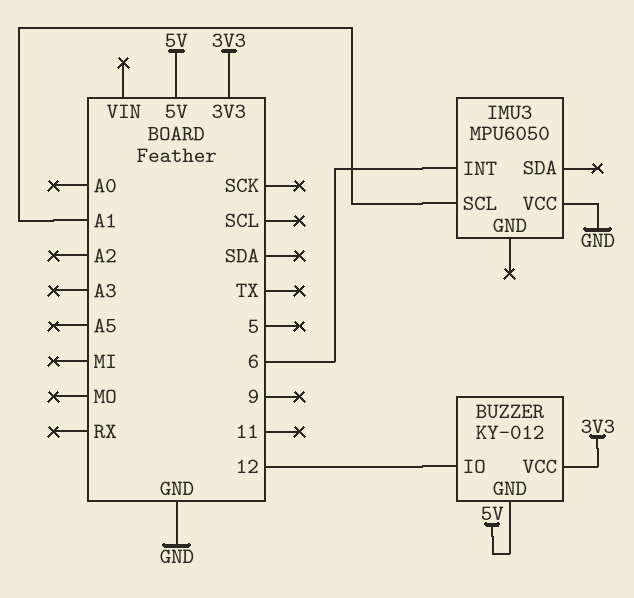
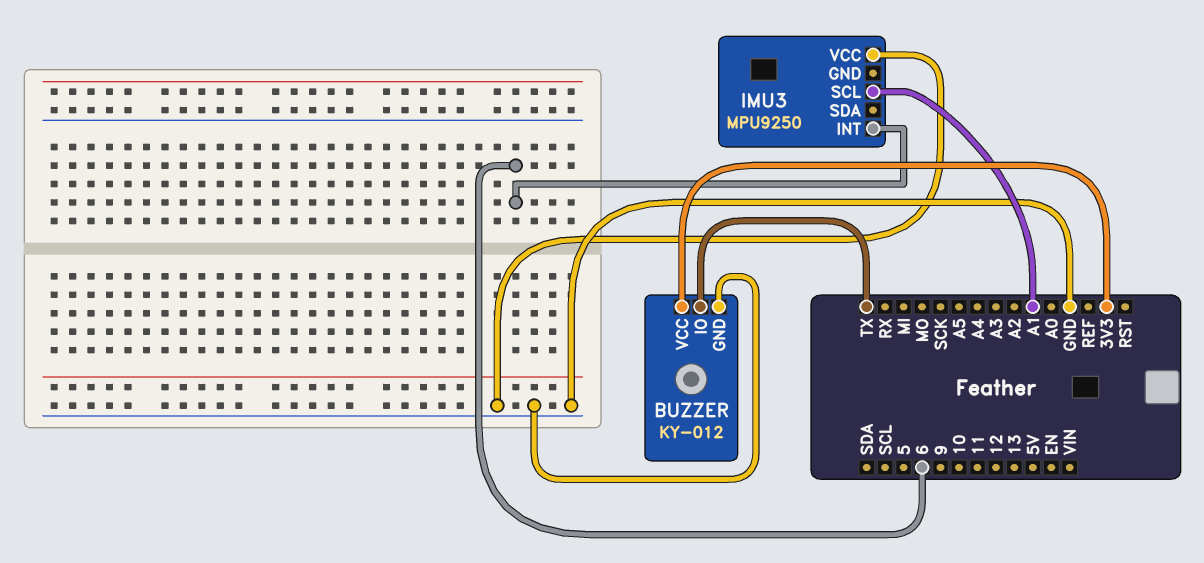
BUZZER pin GND: 5V -> GND
BUZZER pin IO: 12 -> TX
IMU3: MPU6050 -> MPU9250

